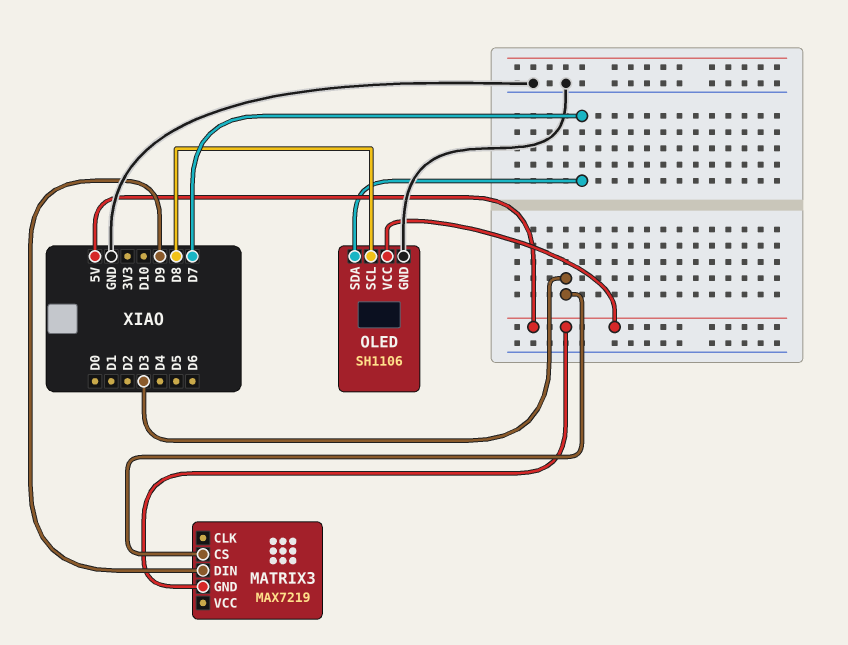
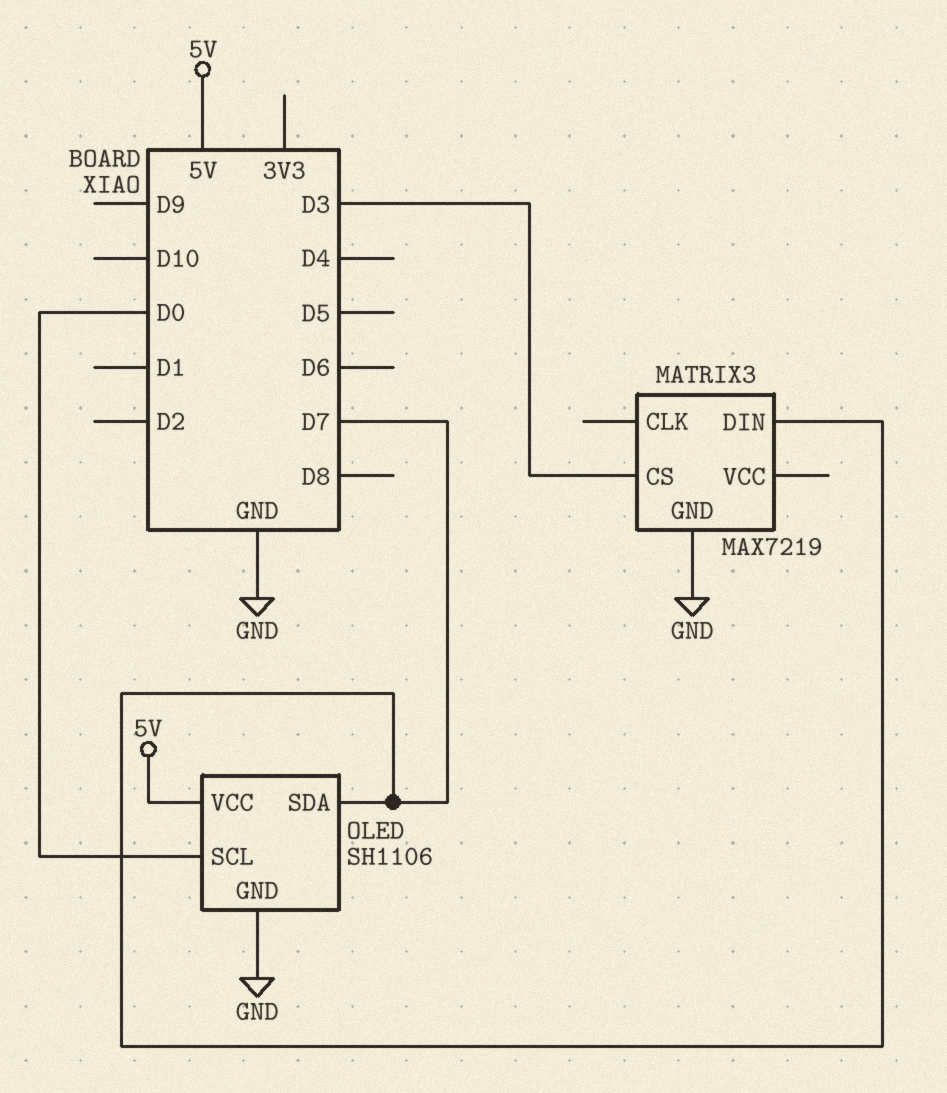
MATRIX3 pin DIN: D9 -> D7
MATRIX3 pin GND: 5V -> GND
OLED pin SCL: D8 -> D0

